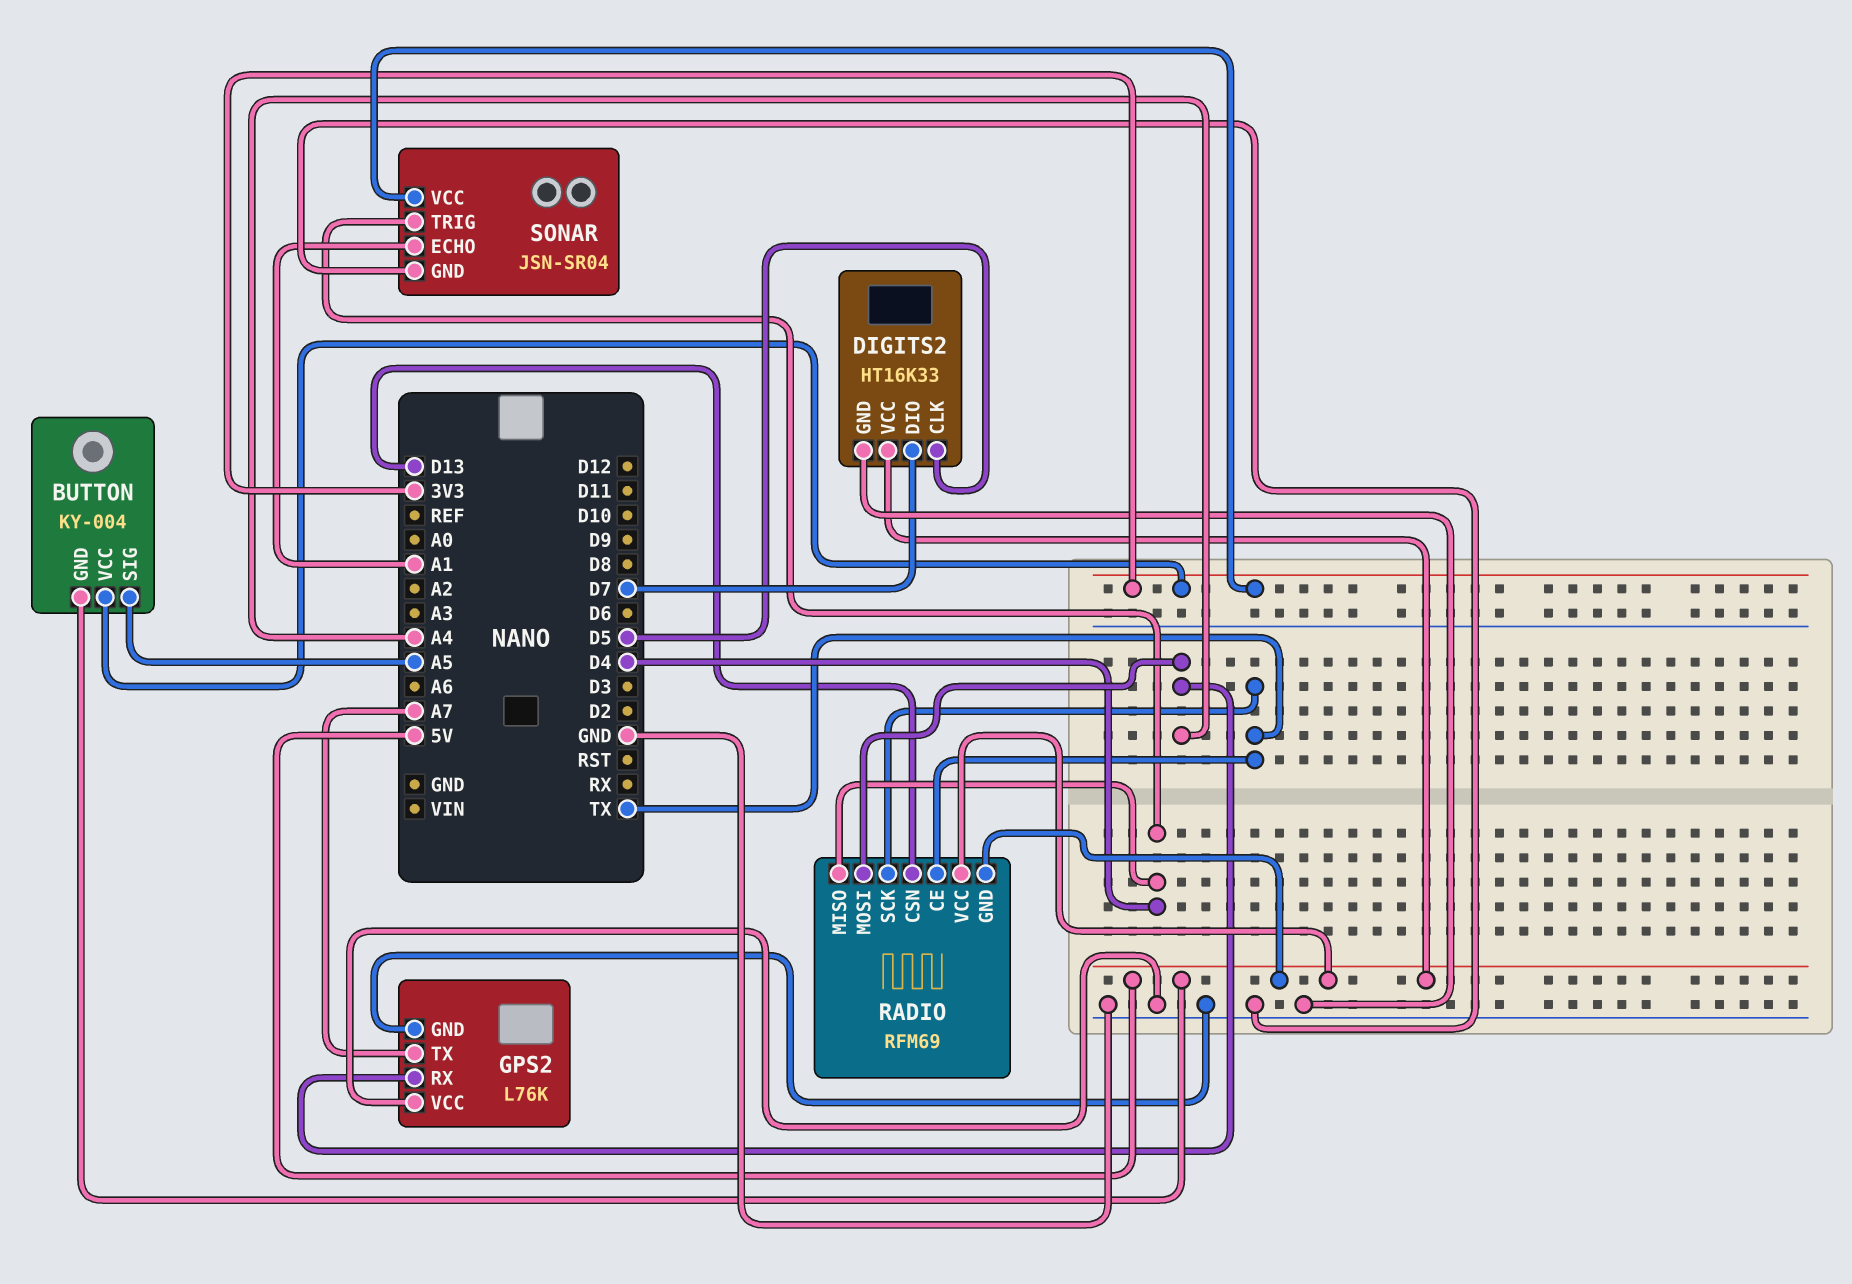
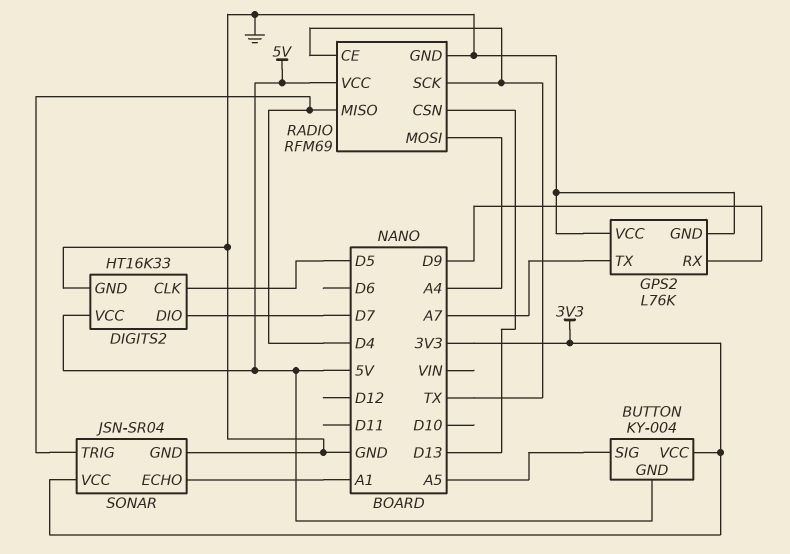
GPS2 pin RX: A4 -> D9
RADIO pin GND: 5V -> GND

